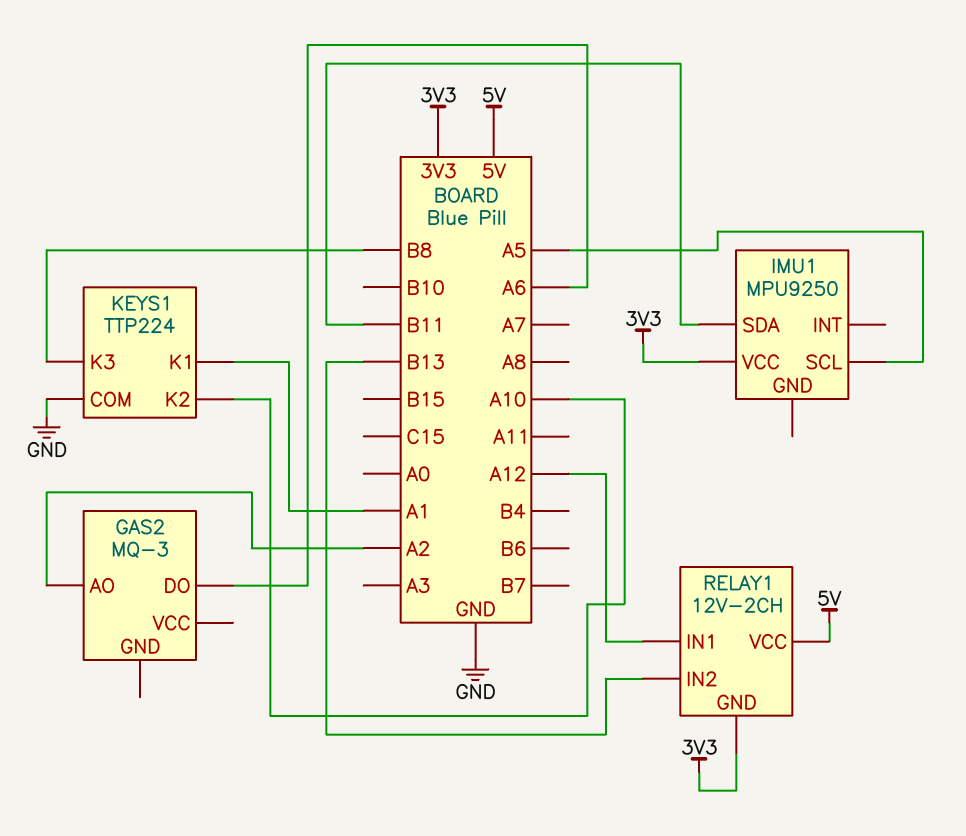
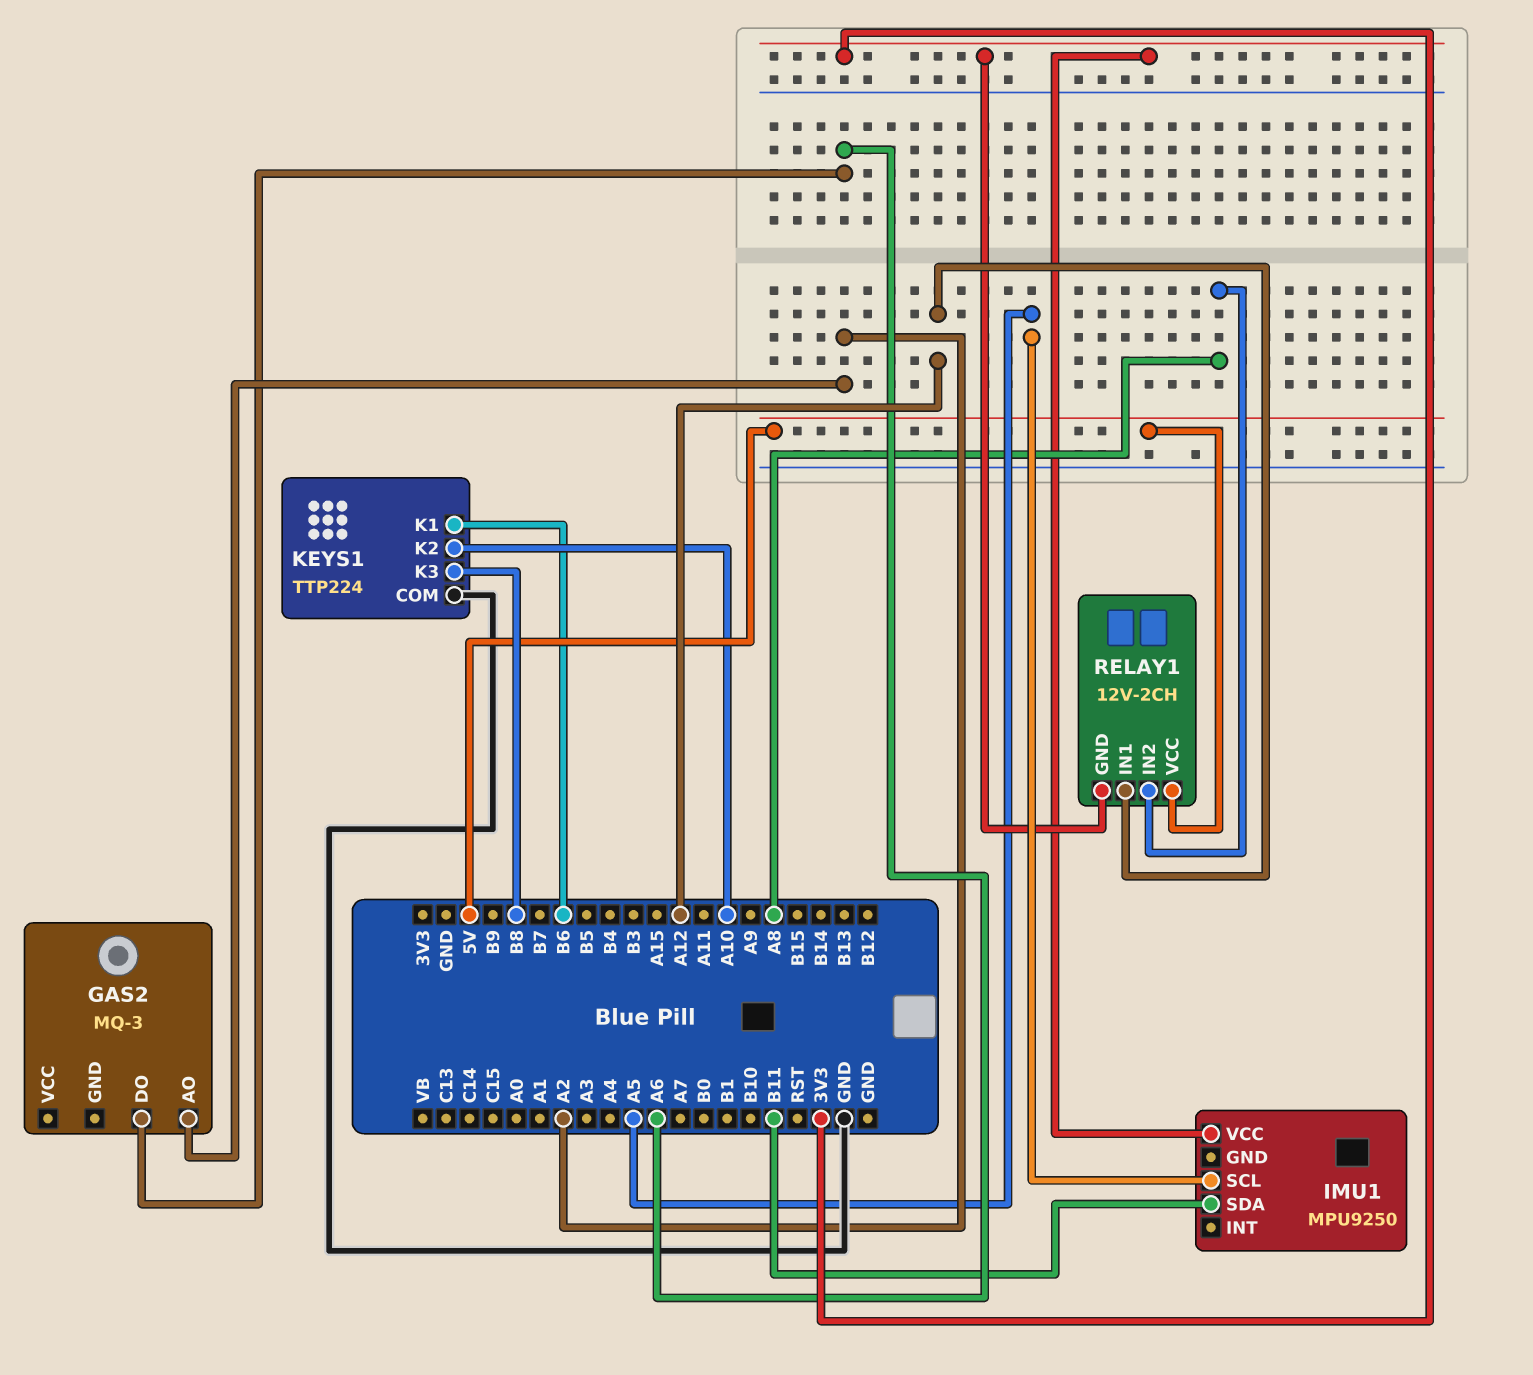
KEYS1 pin K1: A1 -> B6
RELAY1 pin IN2: B13 -> A8

